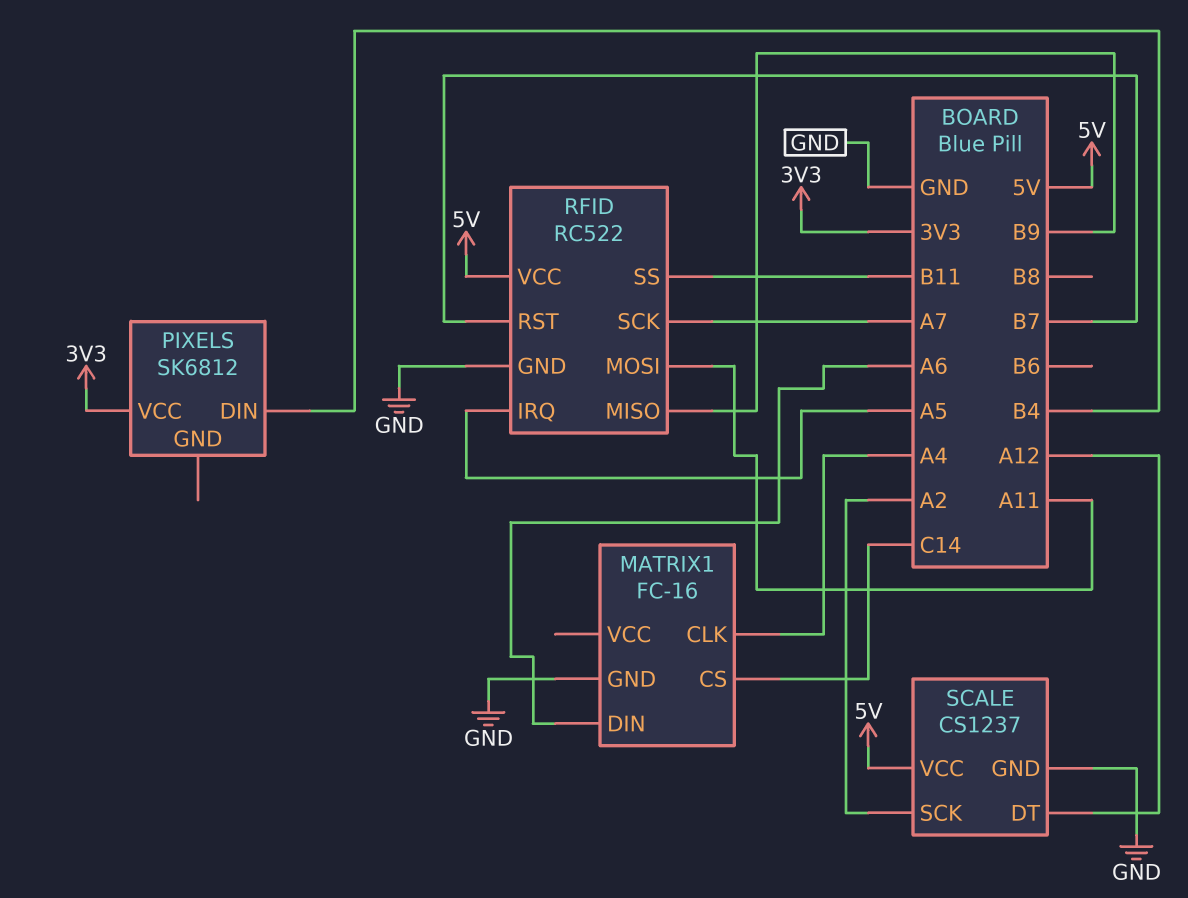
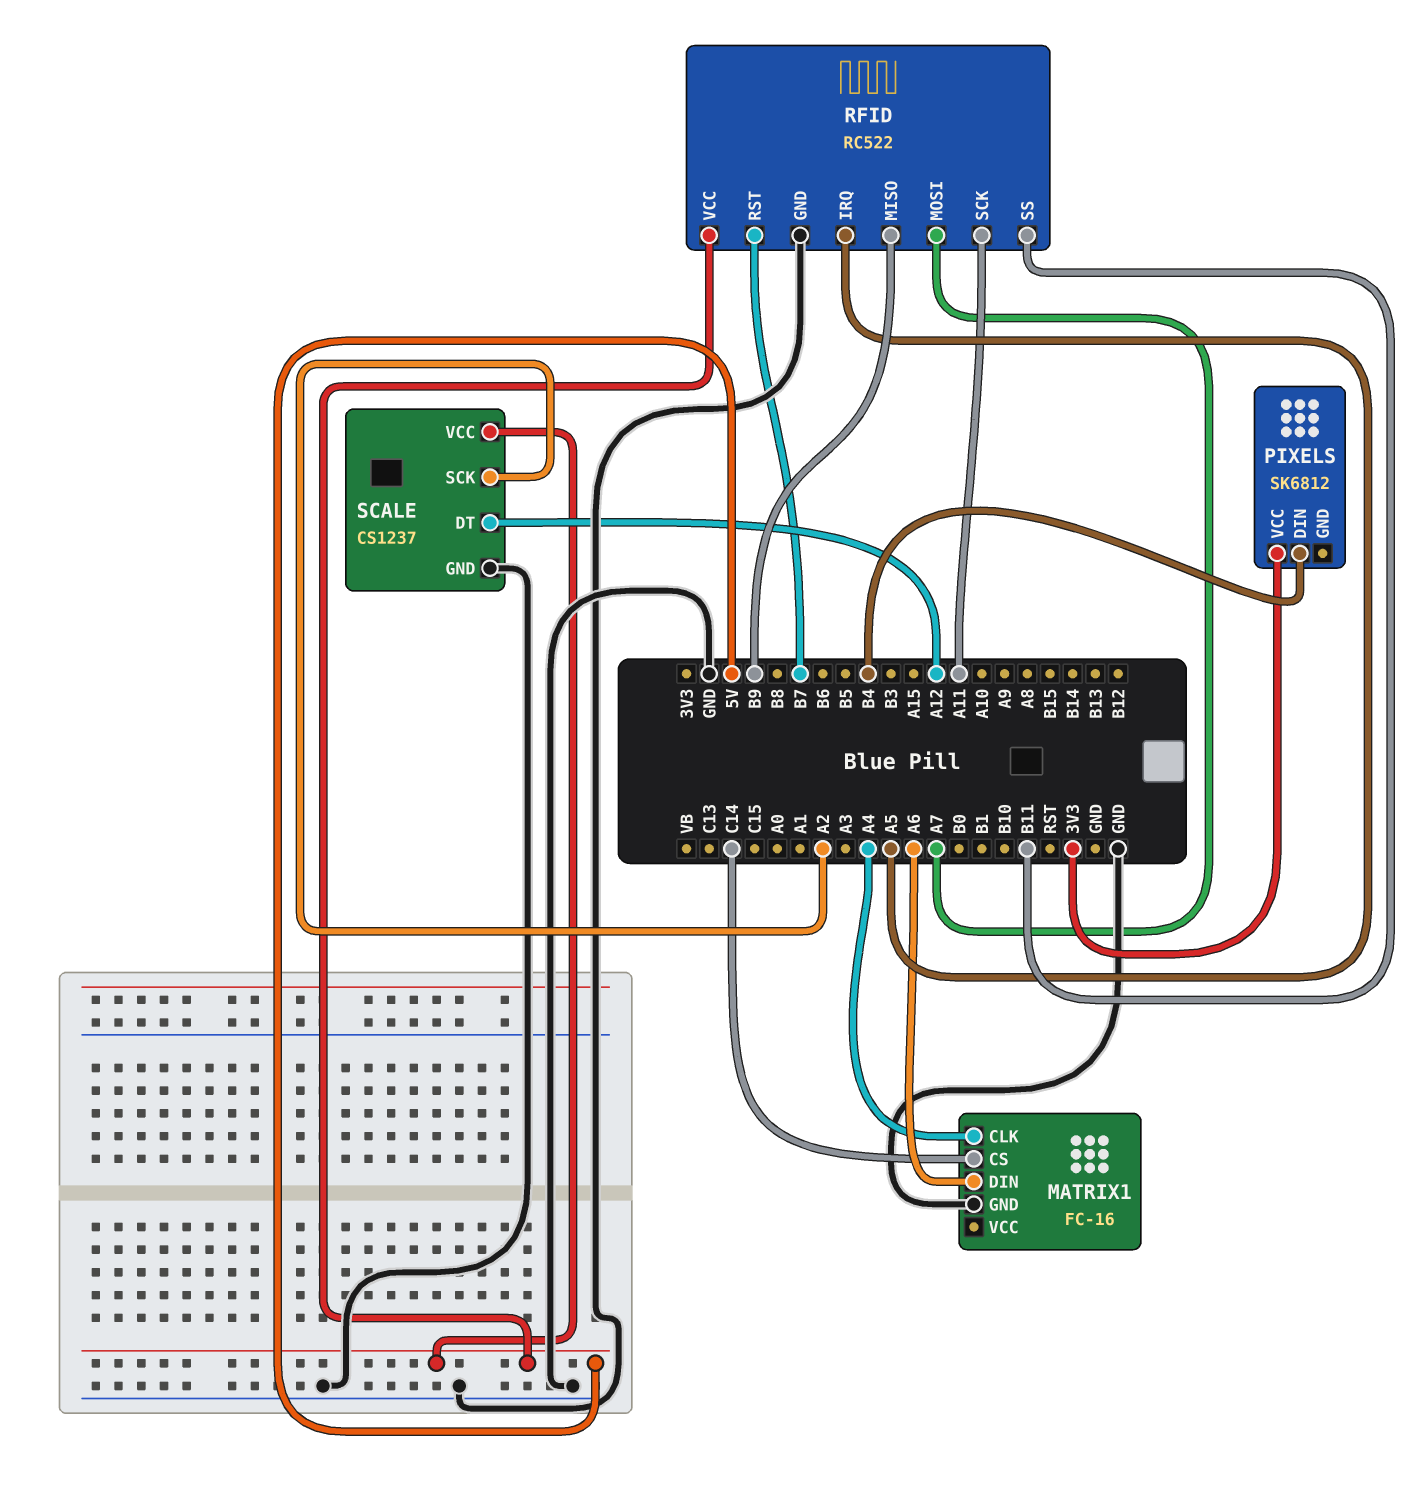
RFID pin MOSI: A11 -> A7
RFID pin SCK: A7 -> A11

